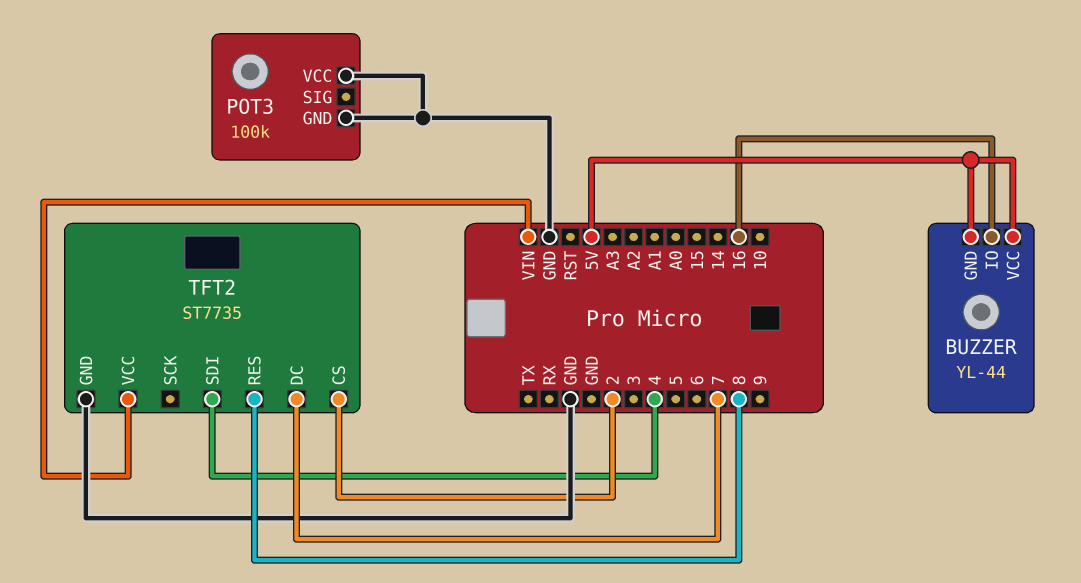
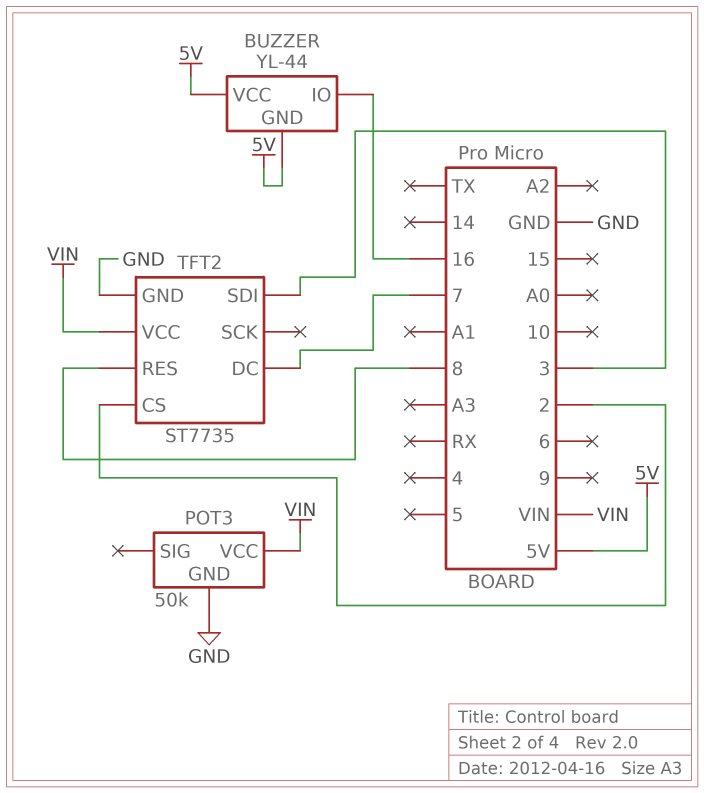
POT3: 100k -> 50k
POT3 pin VCC: GND -> VIN
TFT2 pin SDI: 4 -> 3

